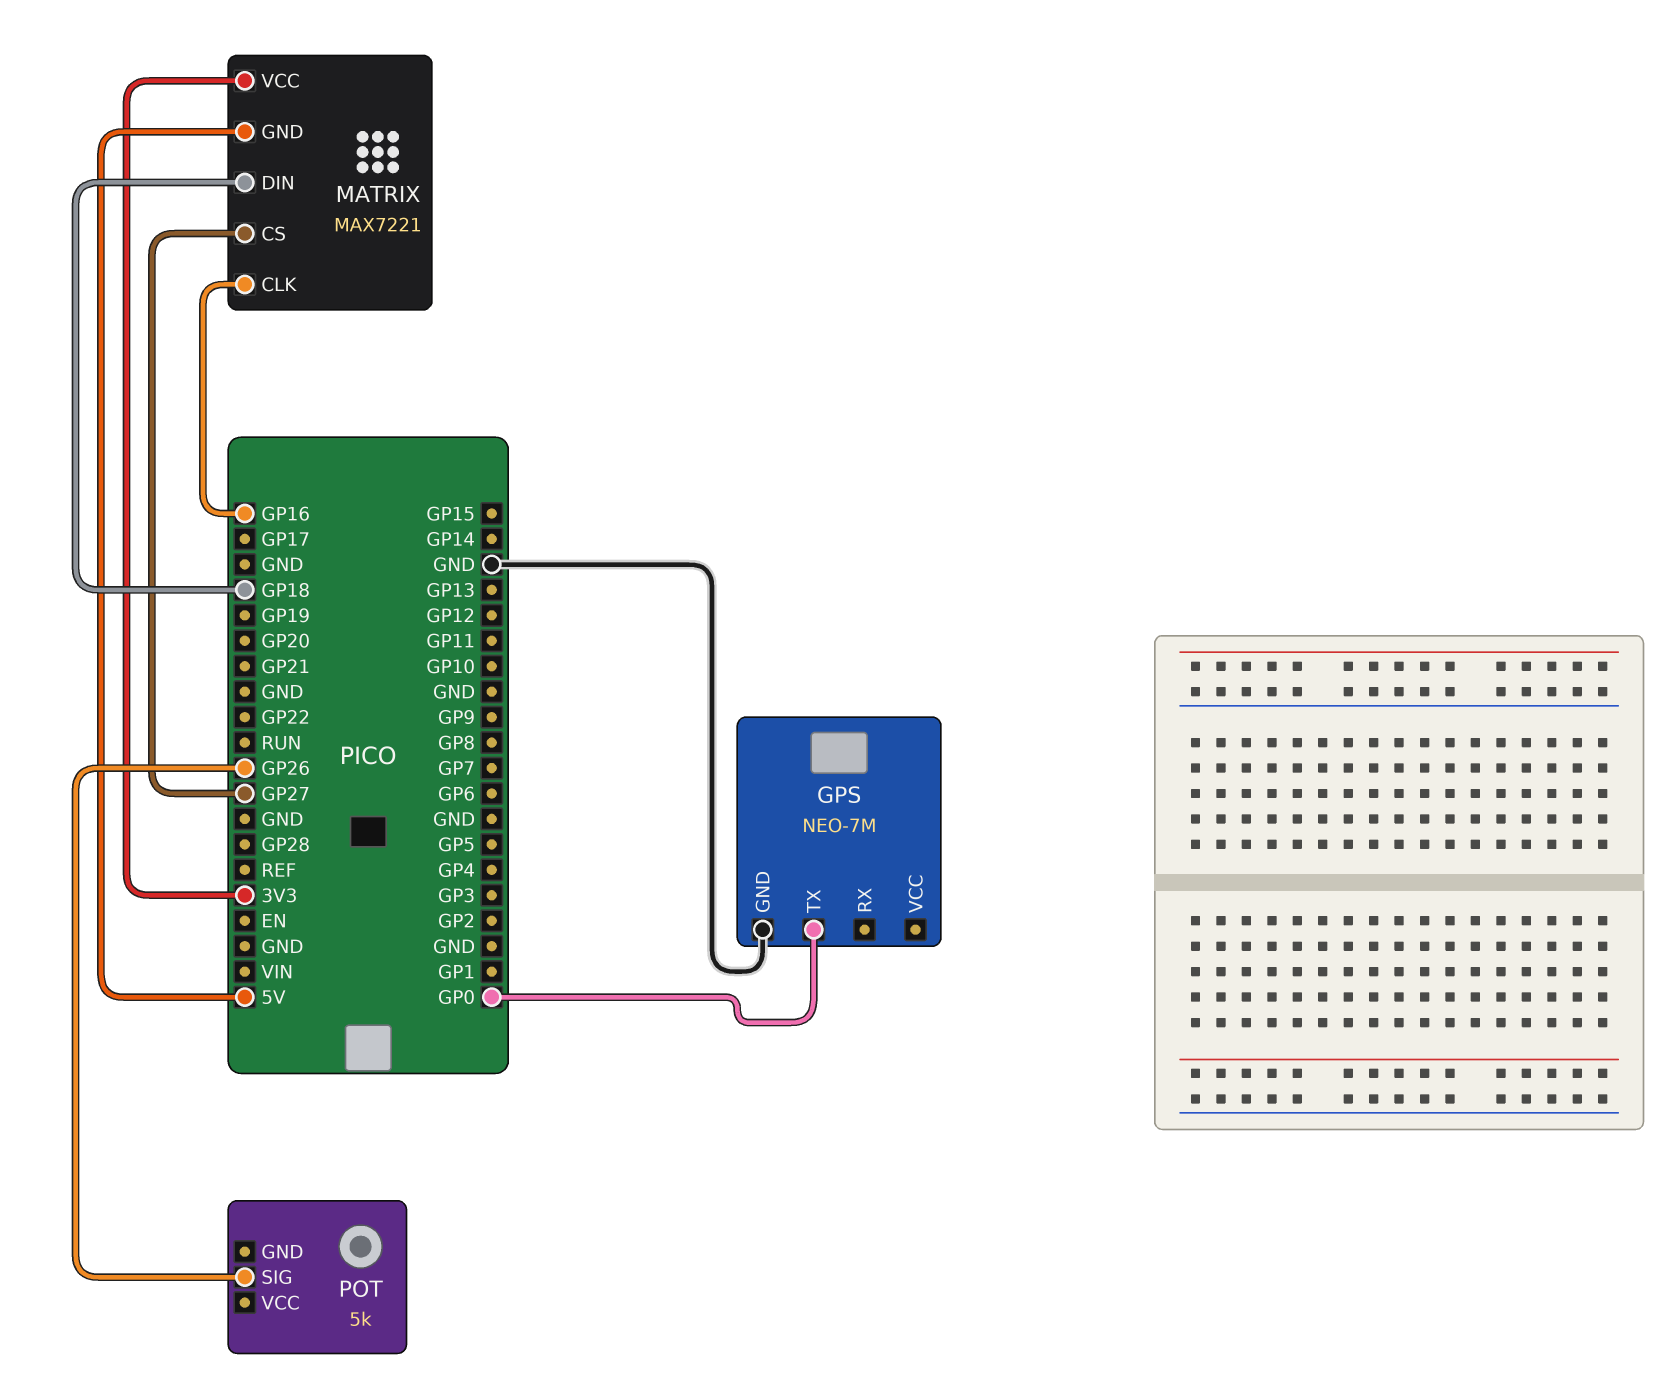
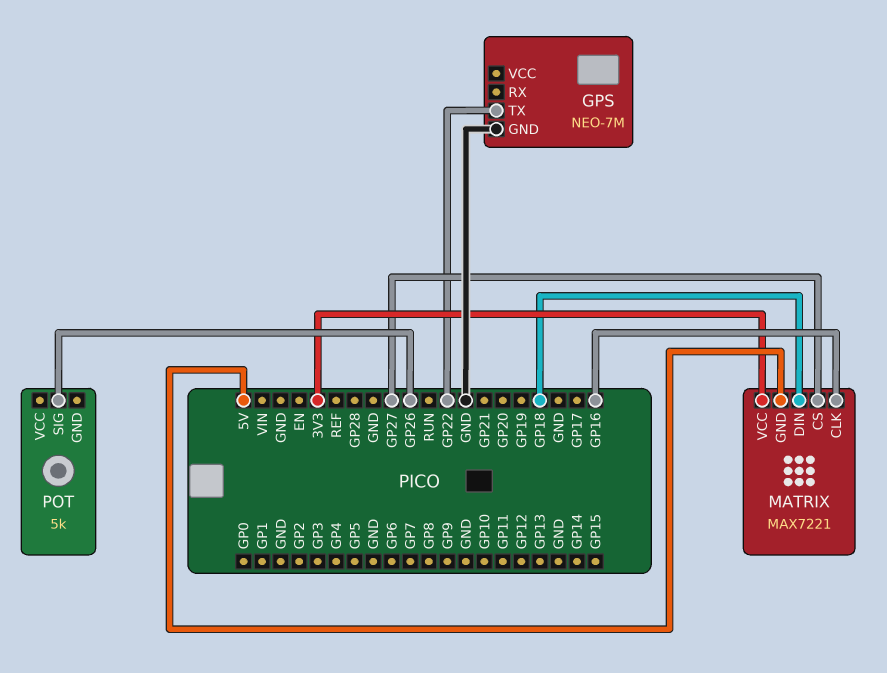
GPS pin TX: GP0 -> GP22

